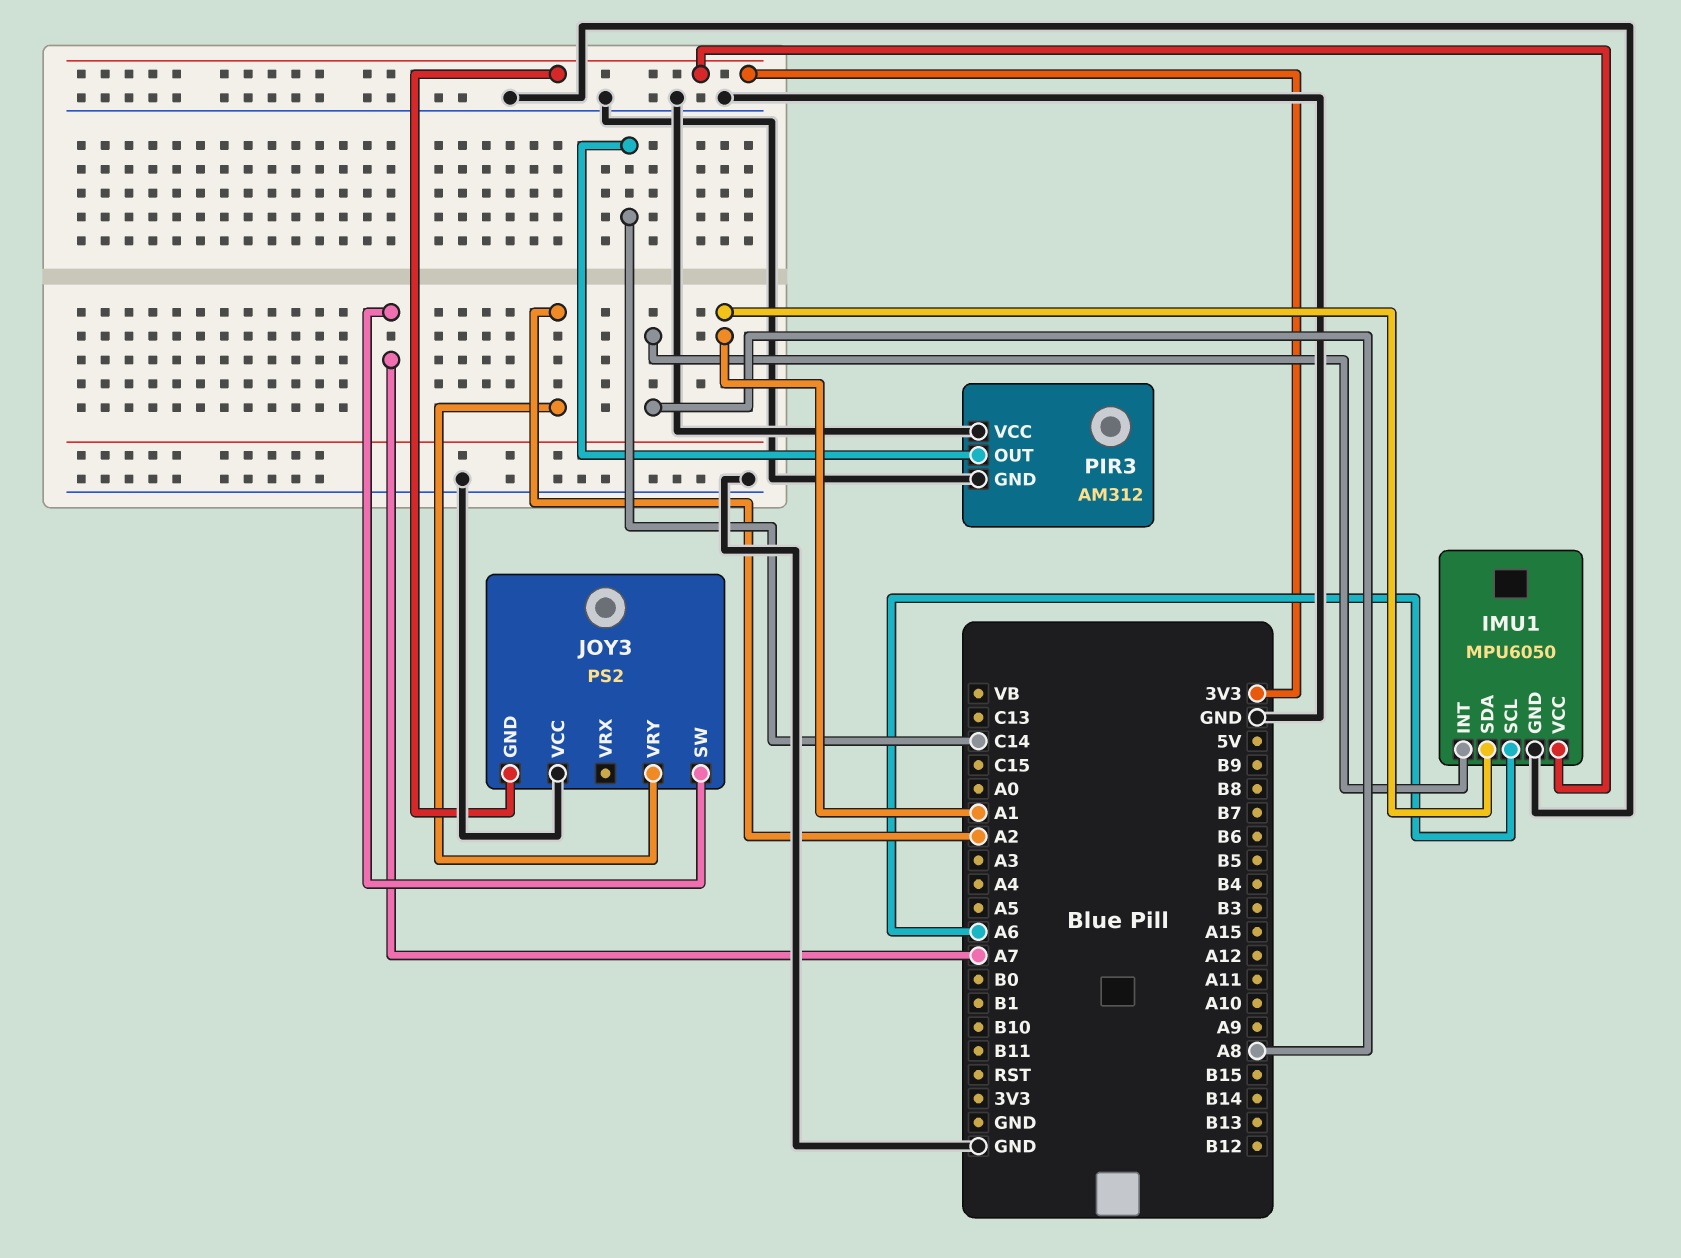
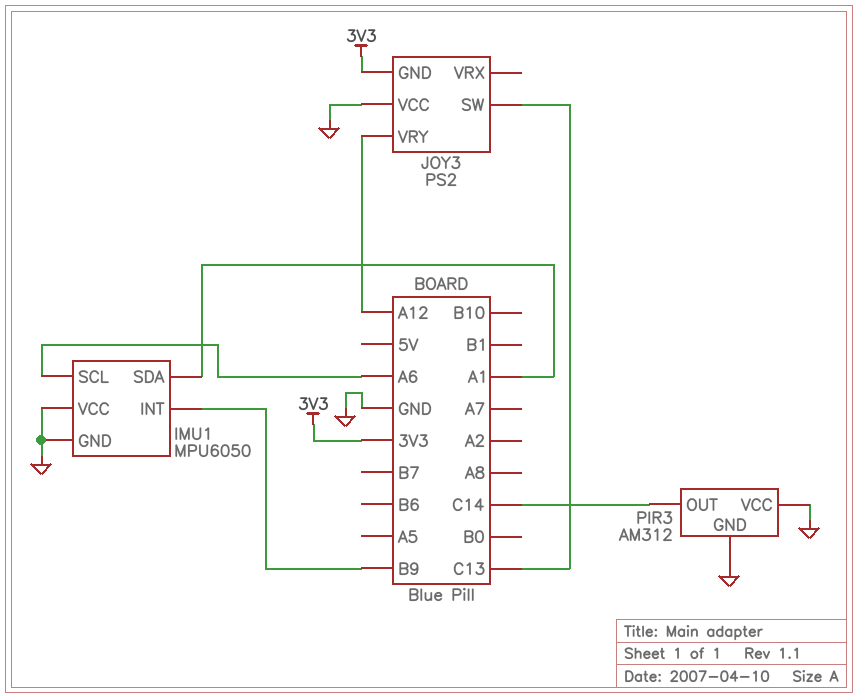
IMU1 pin INT: A8 -> B9
IMU1 pin VCC: 3V3 -> GND
JOY3 pin SW: A7 -> C13
JOY3 pin VRY: A2 -> A12

